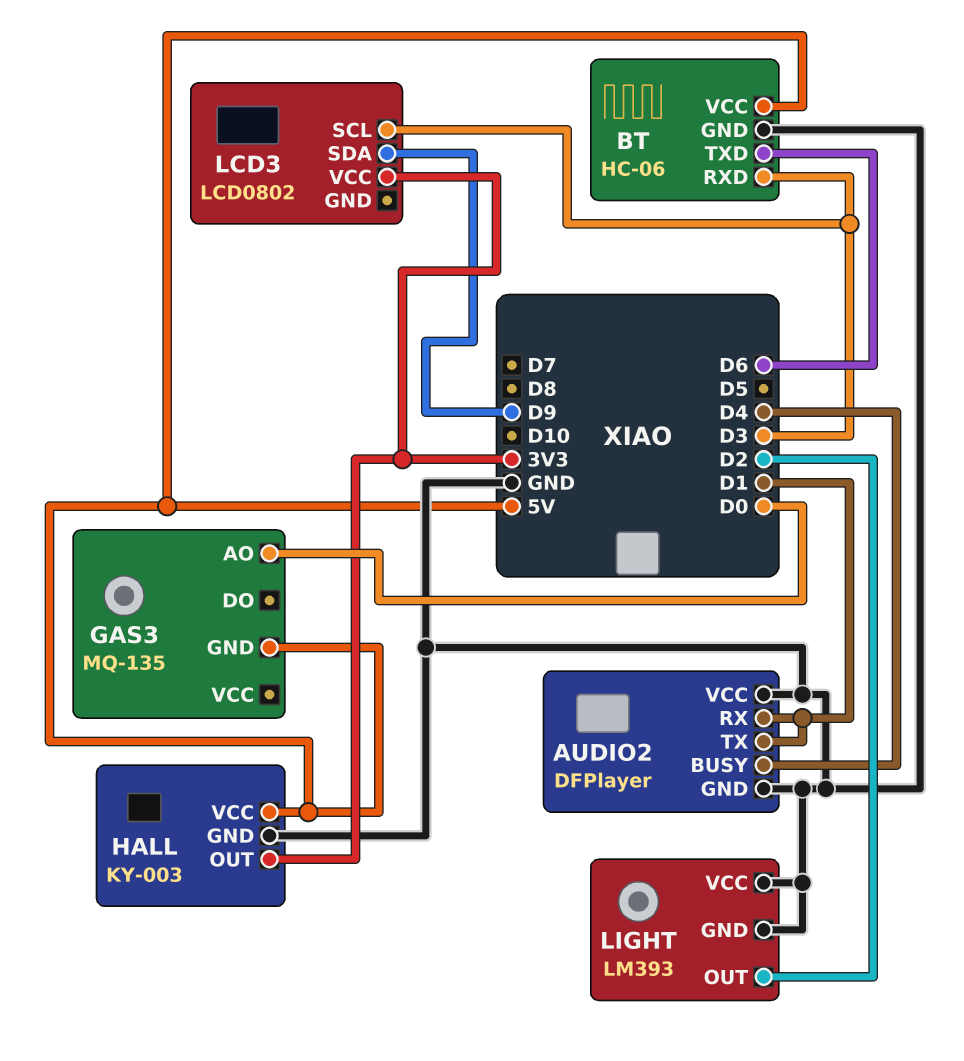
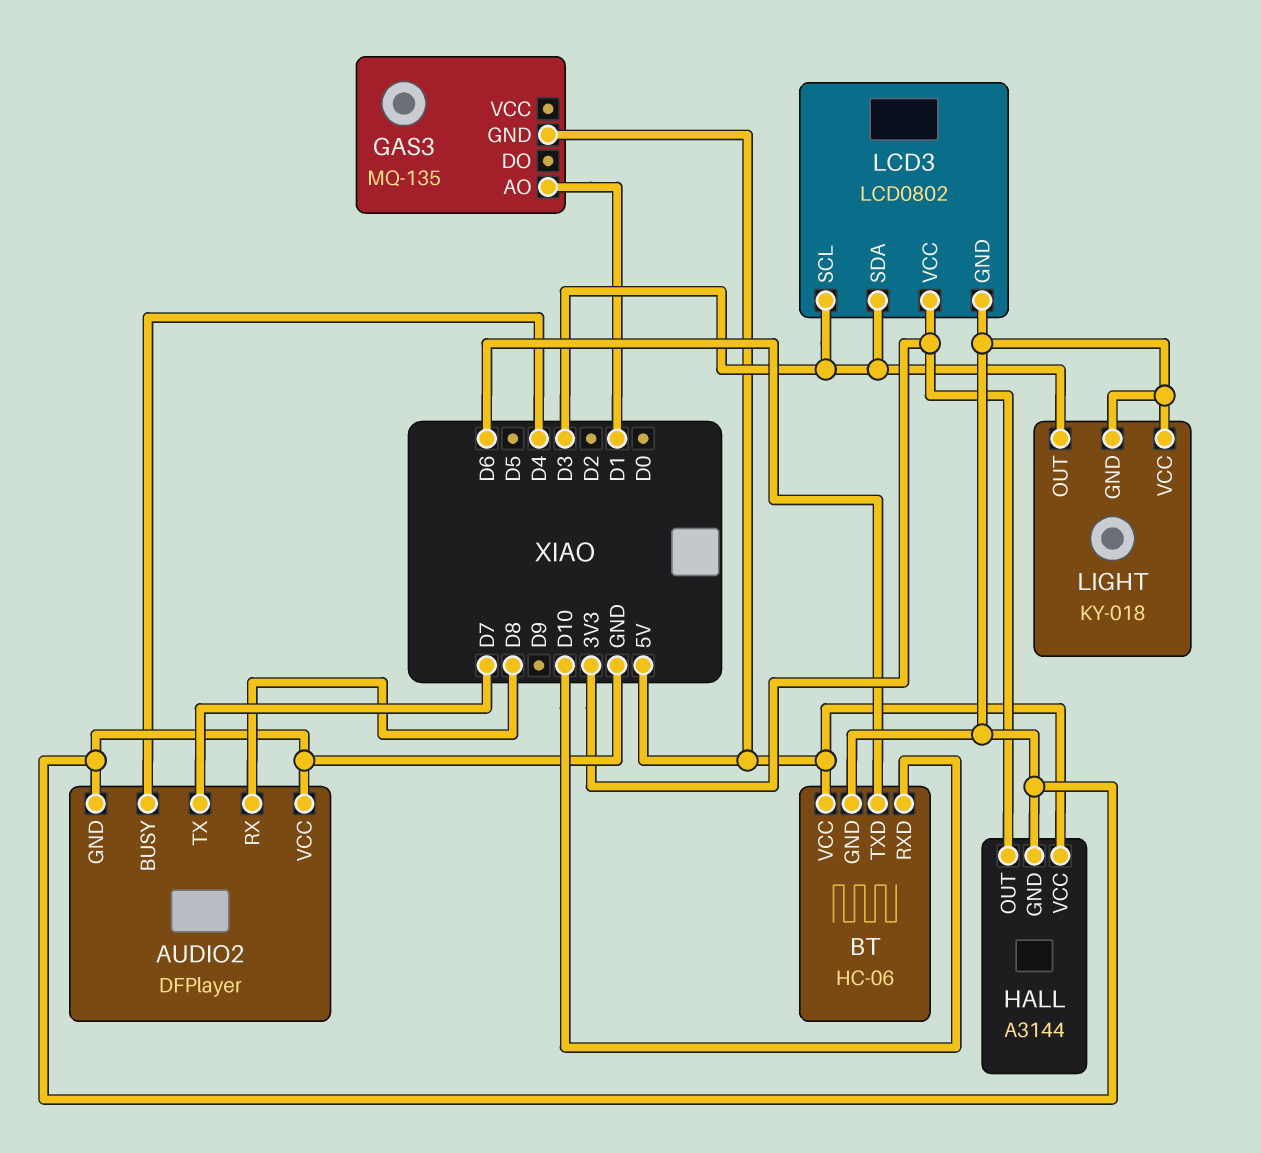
AUDIO2 pin RX: D1 -> D8
AUDIO2 pin TX: D1 -> D7
BT pin RXD: D3 -> D10
GAS3 pin AO: D0 -> D1
HALL: KY-003 -> A3144
LCD3 pin GND: none -> GND
LCD3 pin SDA: D9 -> D3
LIGHT: LM393 -> KY-018
LIGHT pin OUT: D2 -> D3

